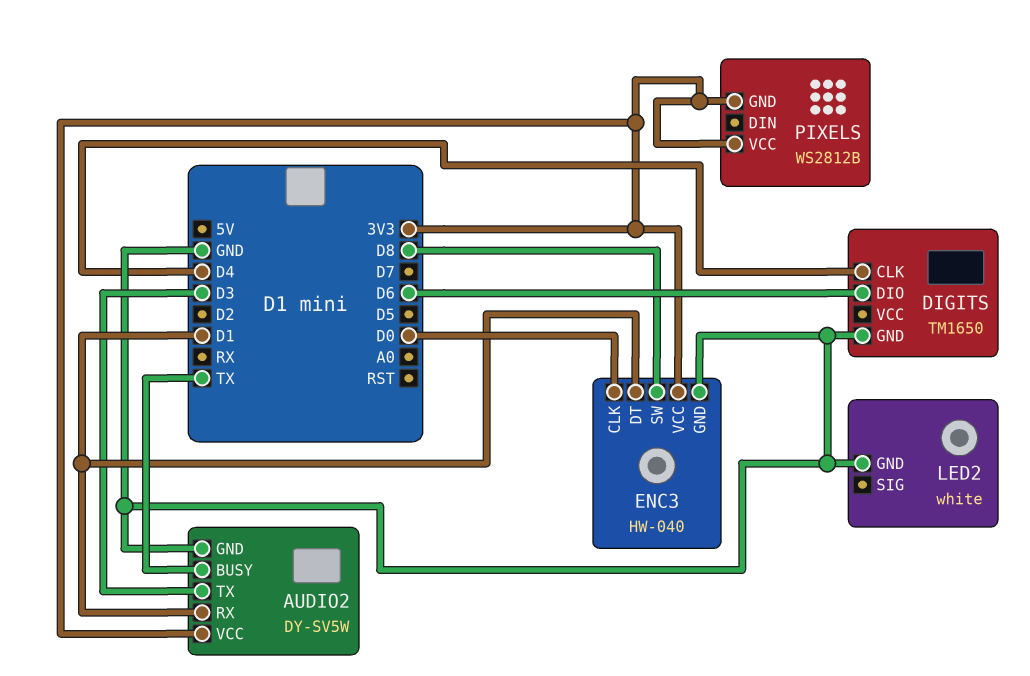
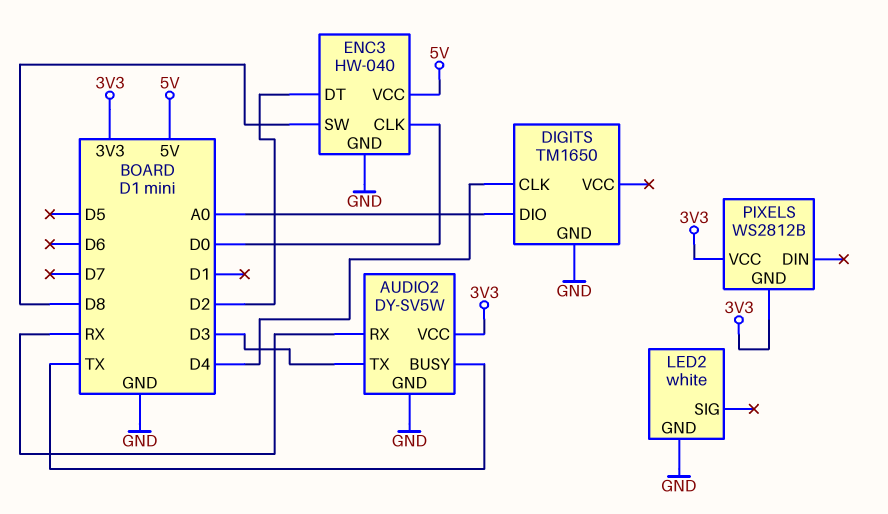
AUDIO2 pin RX: D1 -> RX
DIGITS pin DIO: D6 -> A0
ENC3 pin DT: D1 -> D2
ENC3 pin VCC: 3V3 -> 5V

